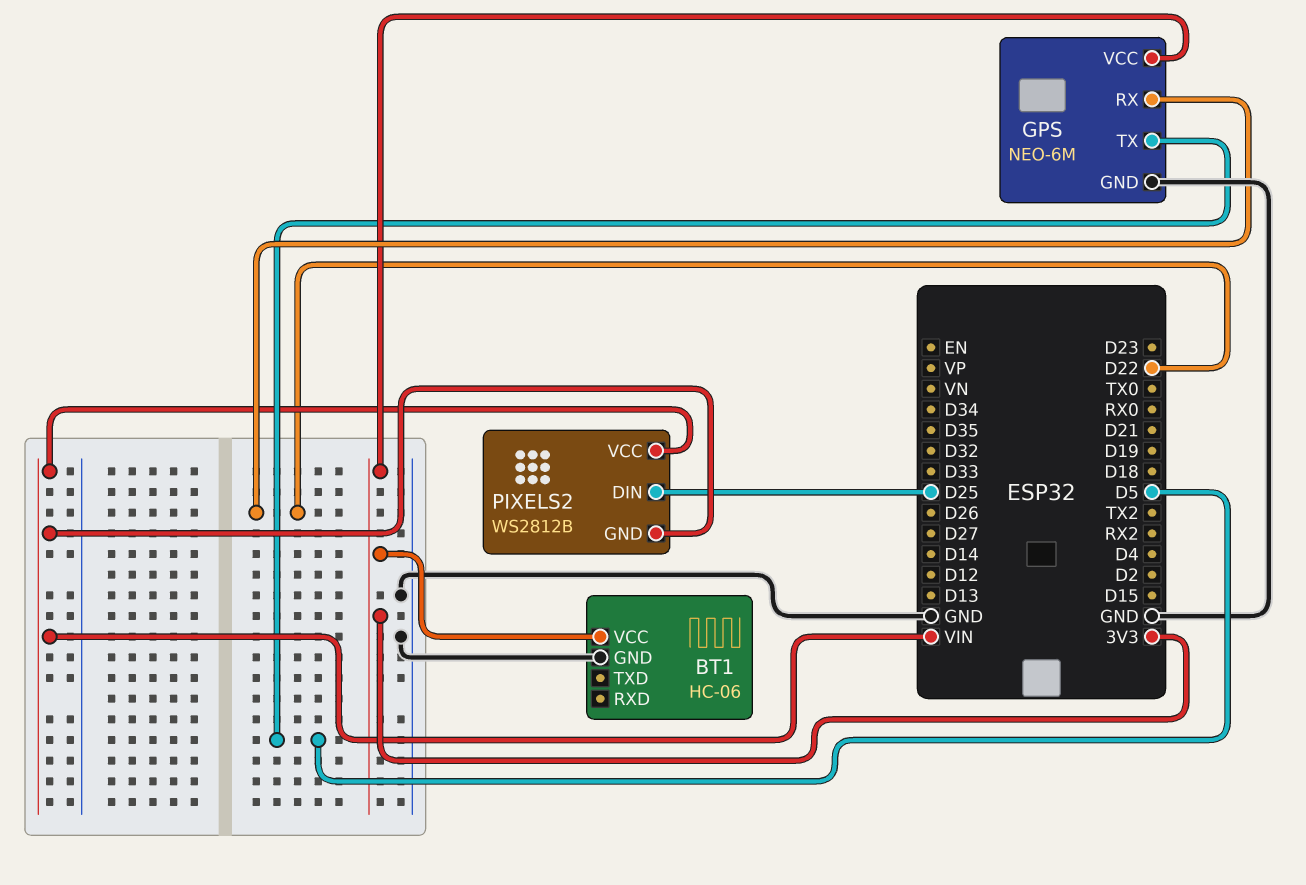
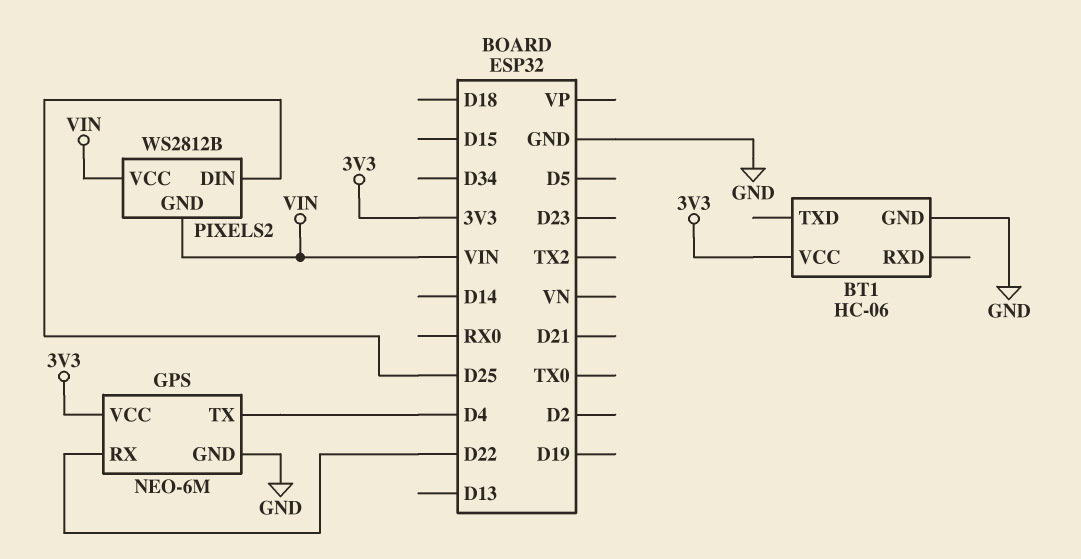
GPS pin TX: D5 -> D4

